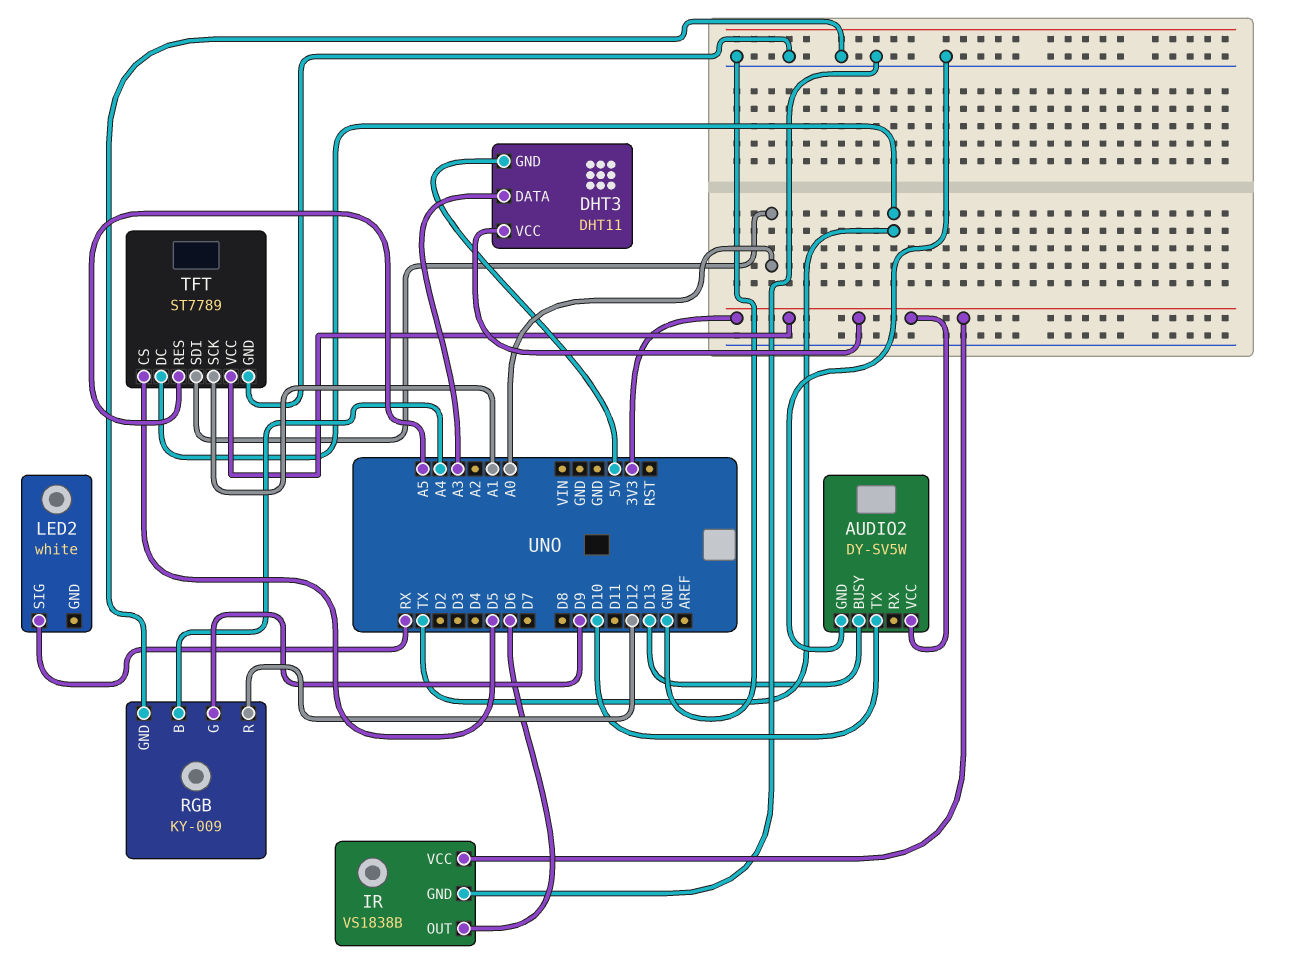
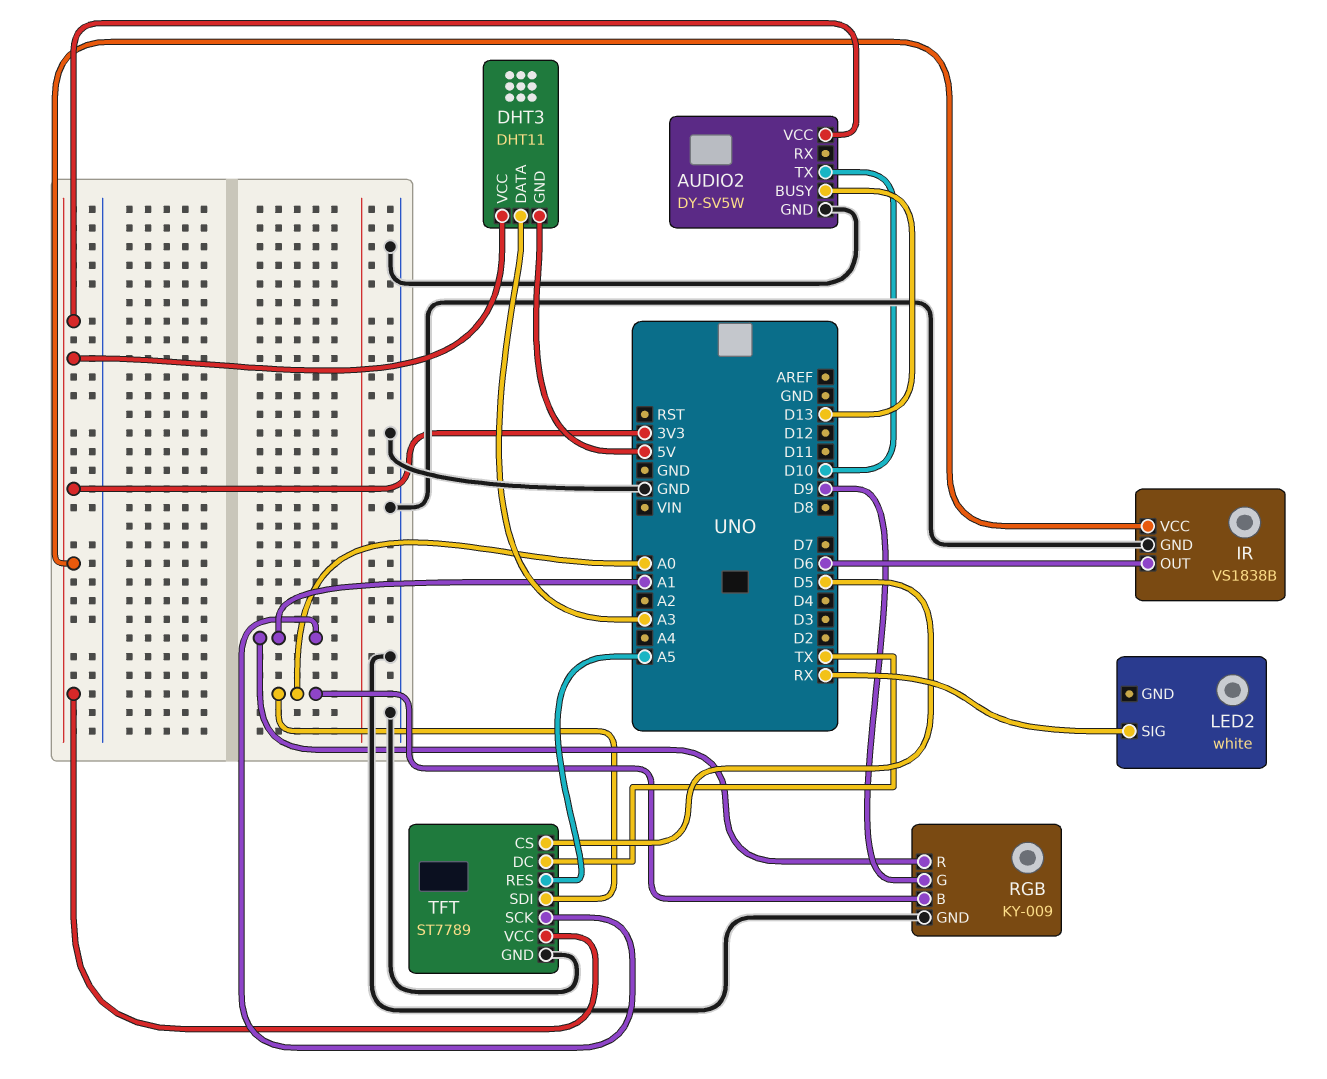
RGB pin B: A4 -> A0
RGB pin R: D12 -> A1

